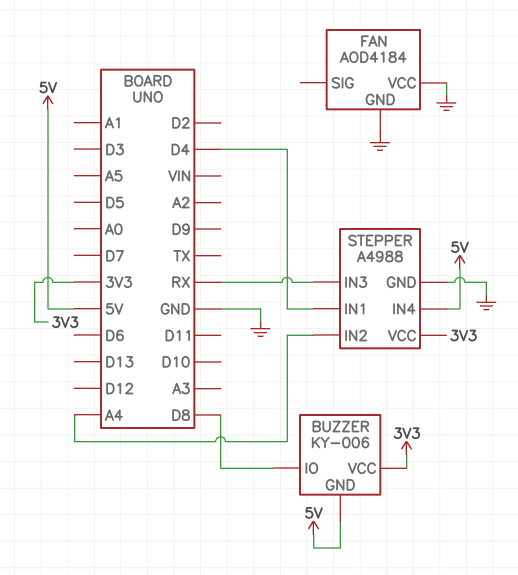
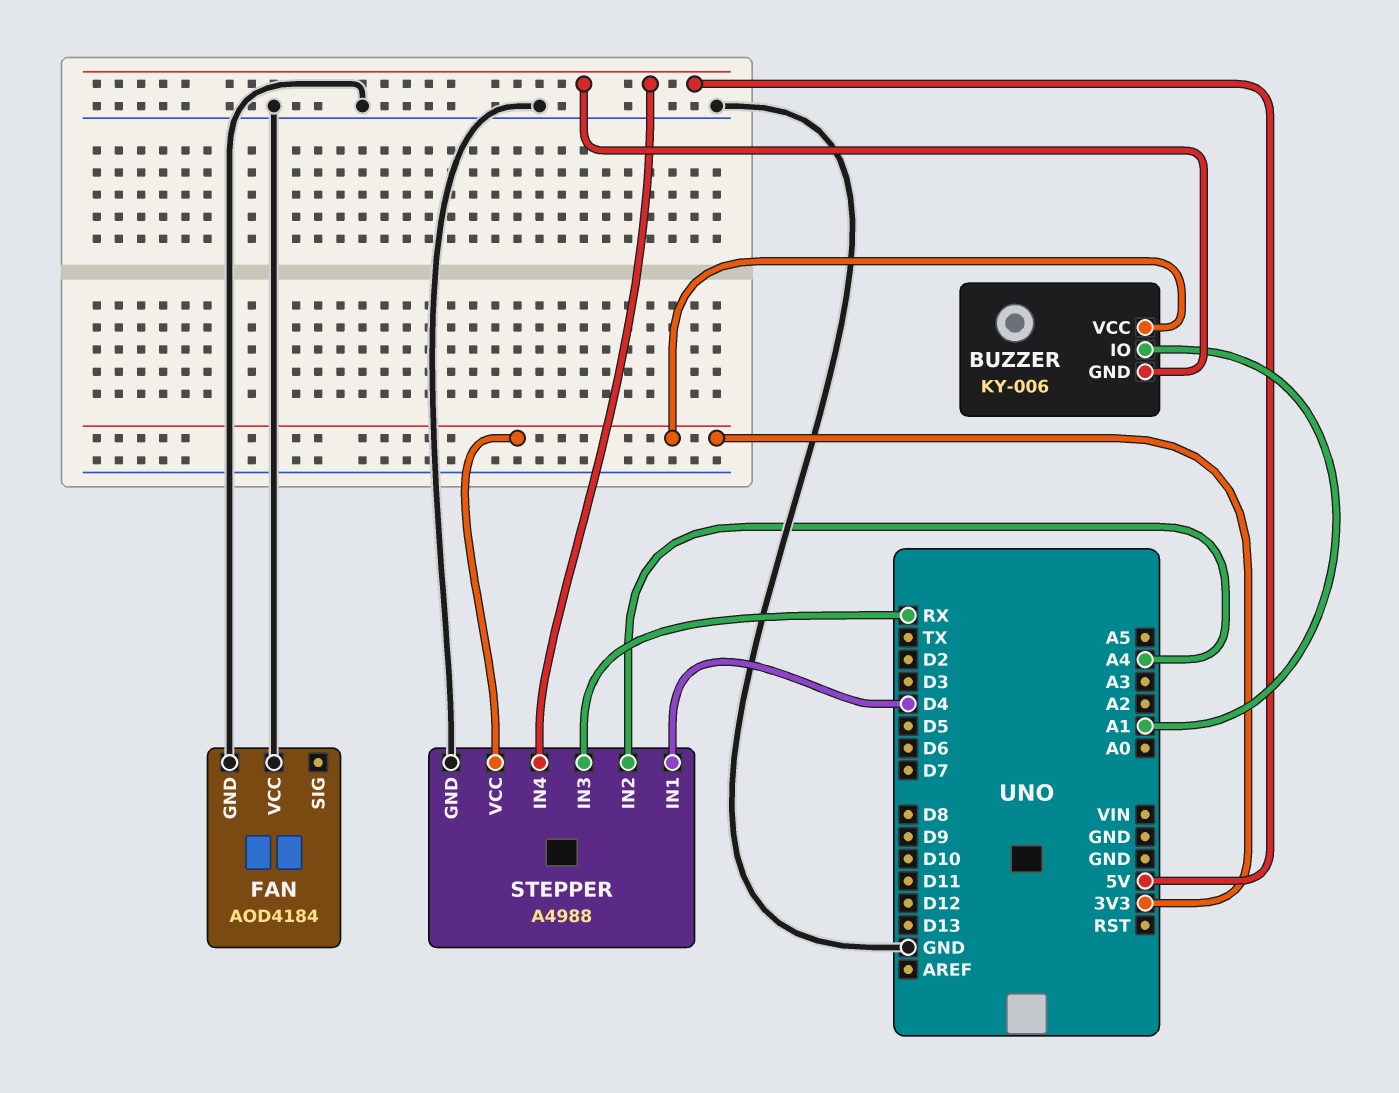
BUZZER pin IO: D8 -> A1

